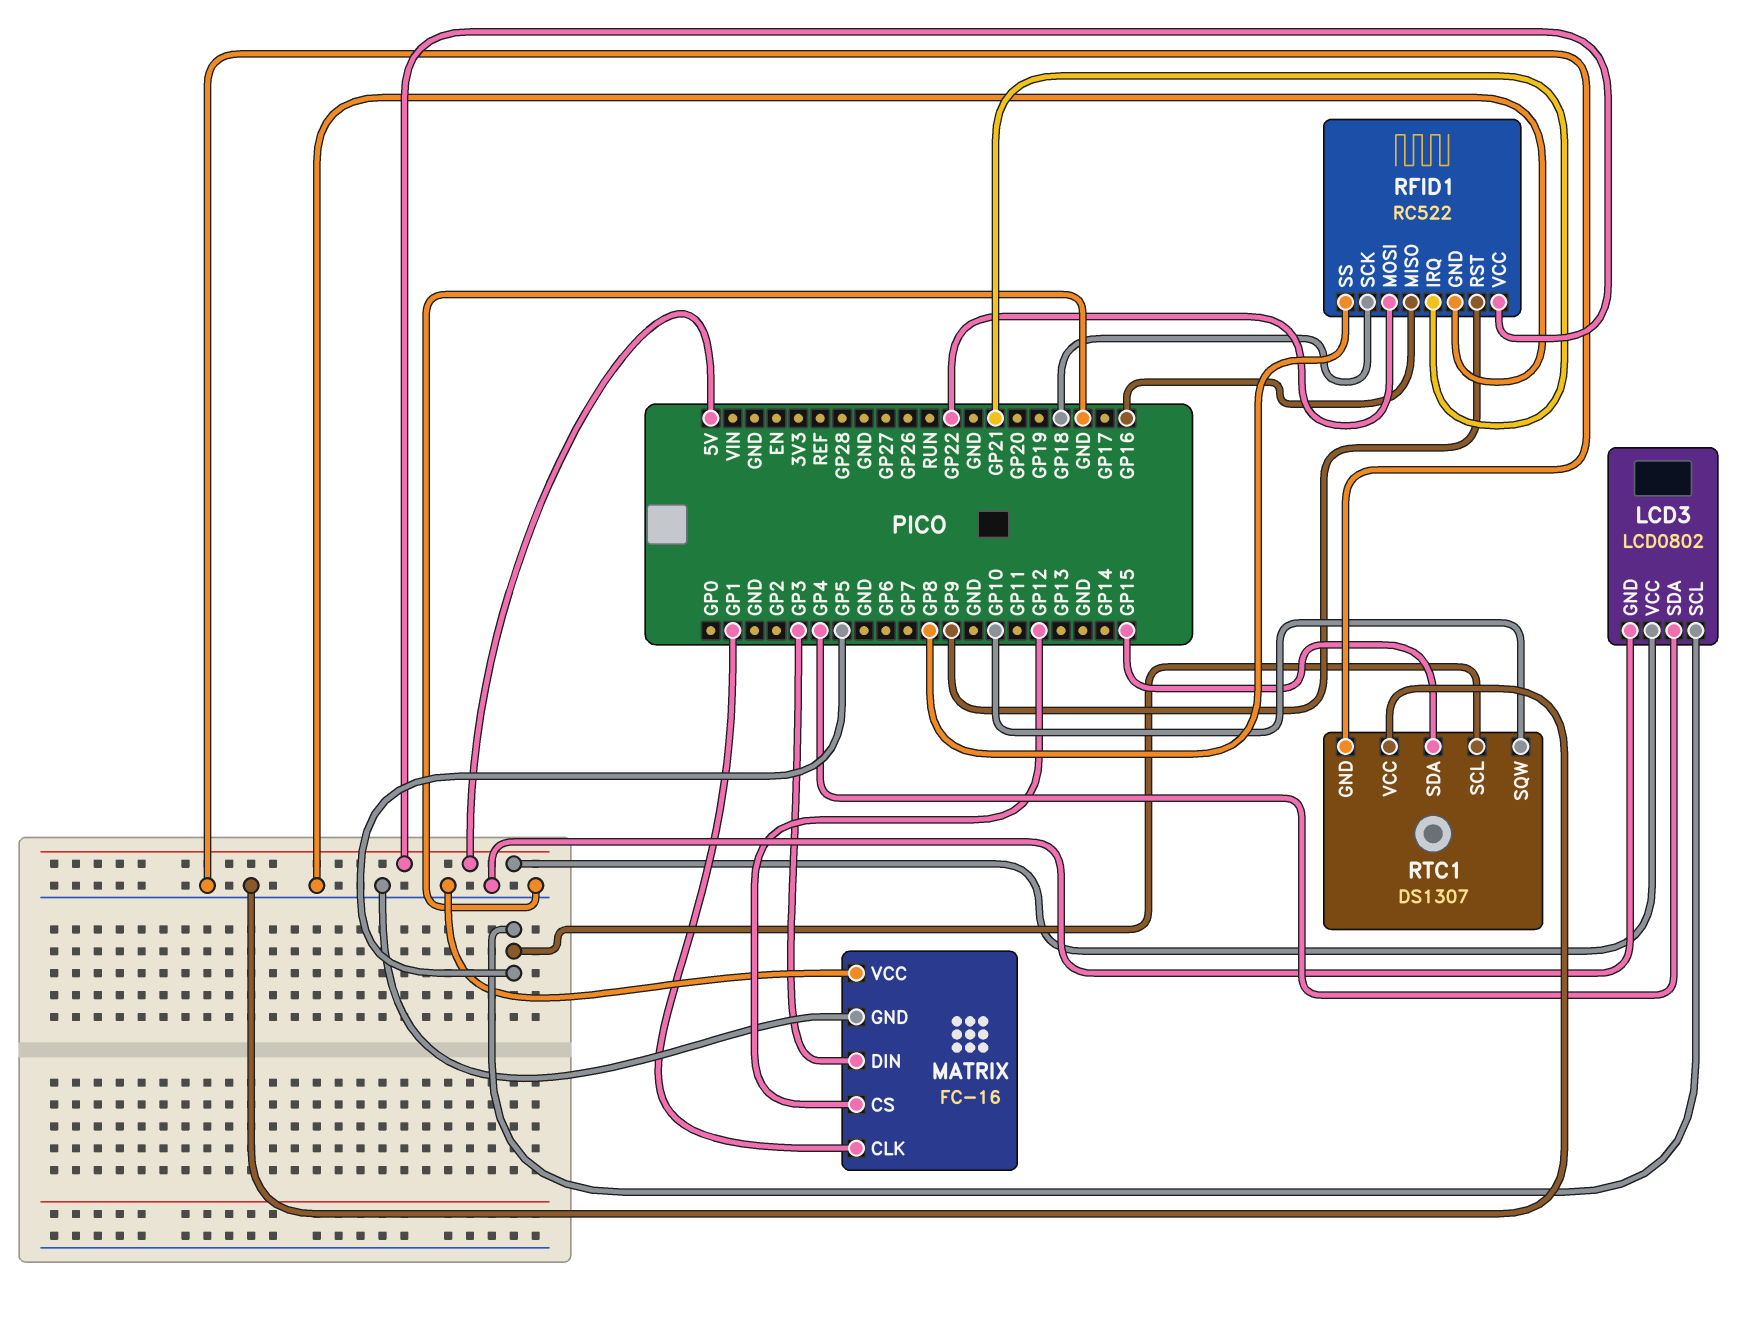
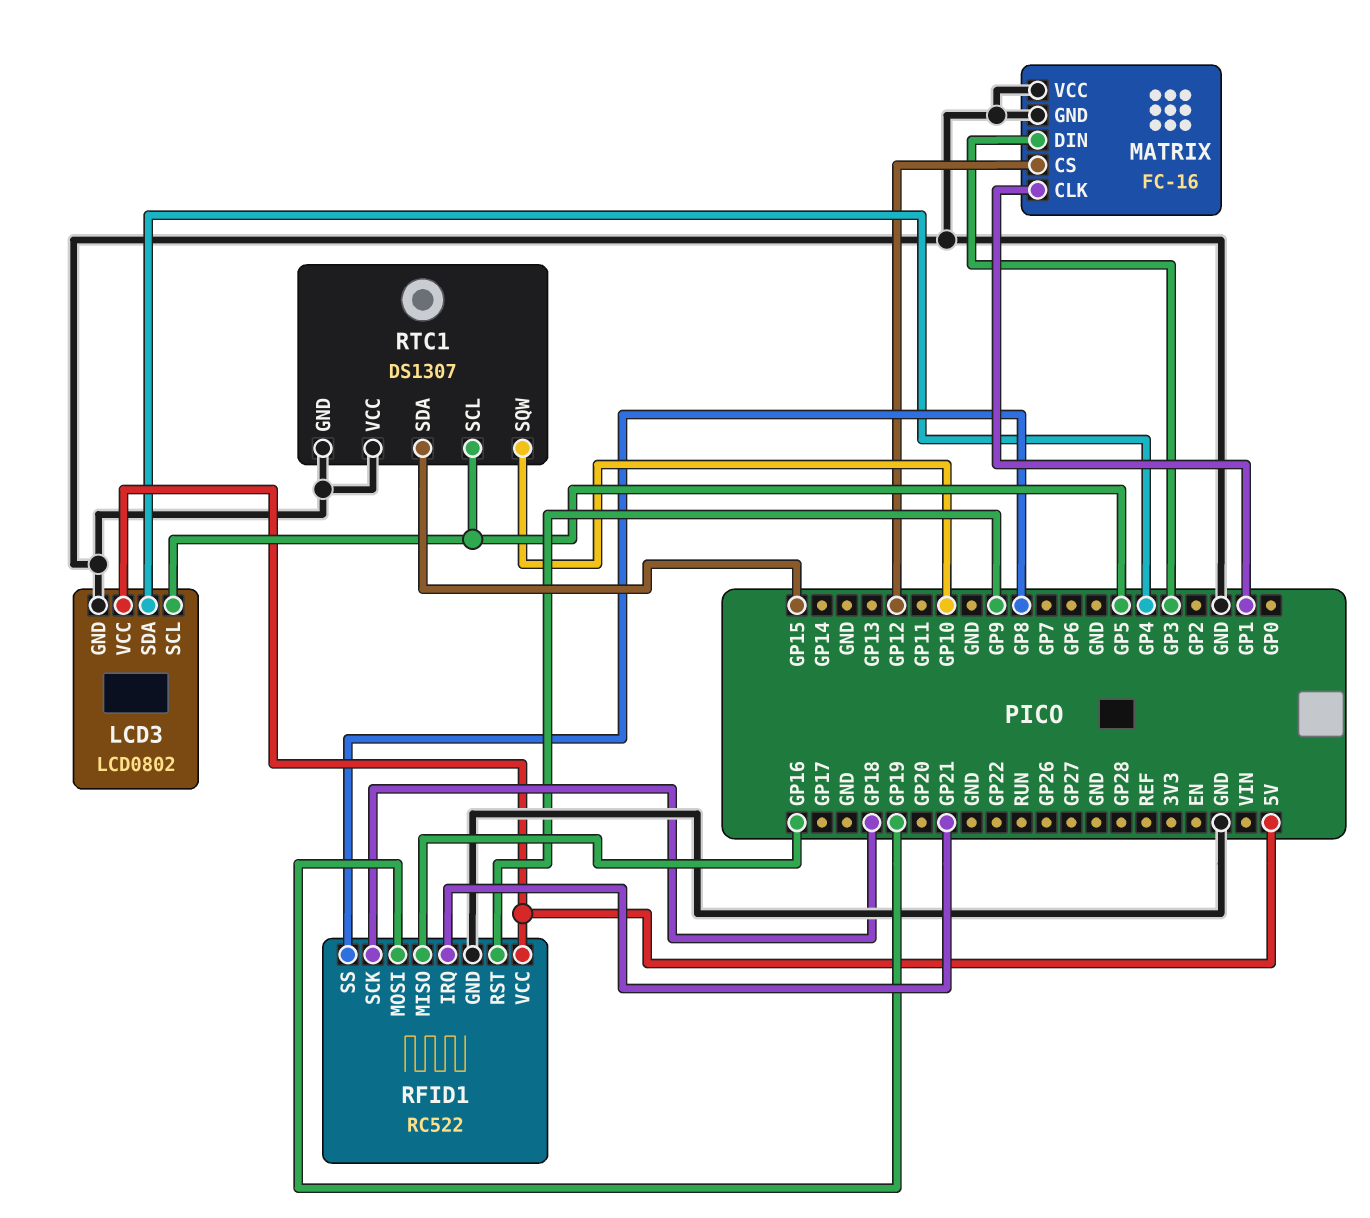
RFID1 pin MOSI: GP22 -> GP19

